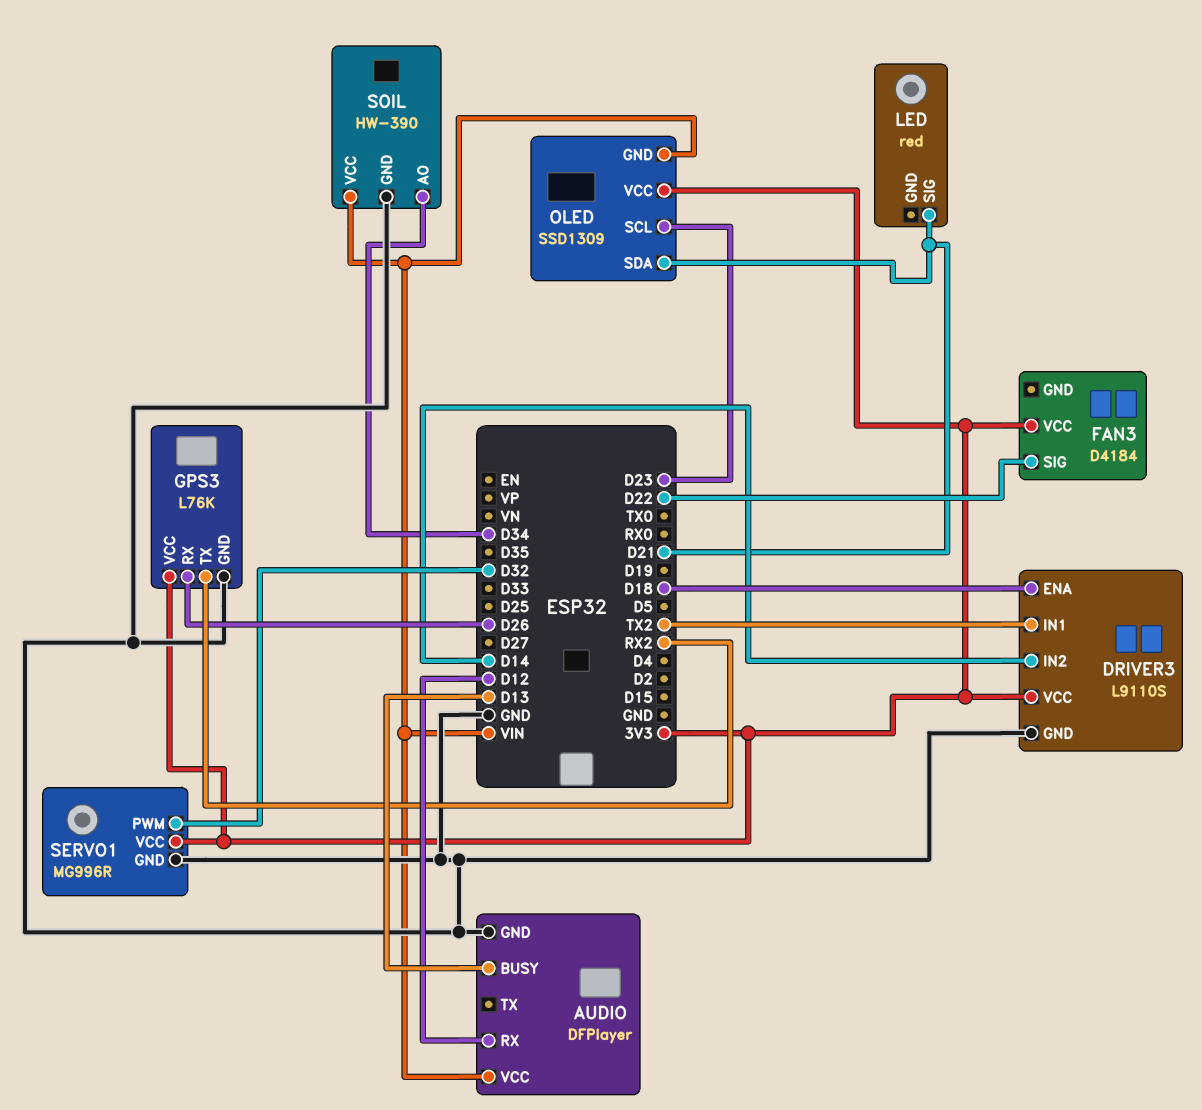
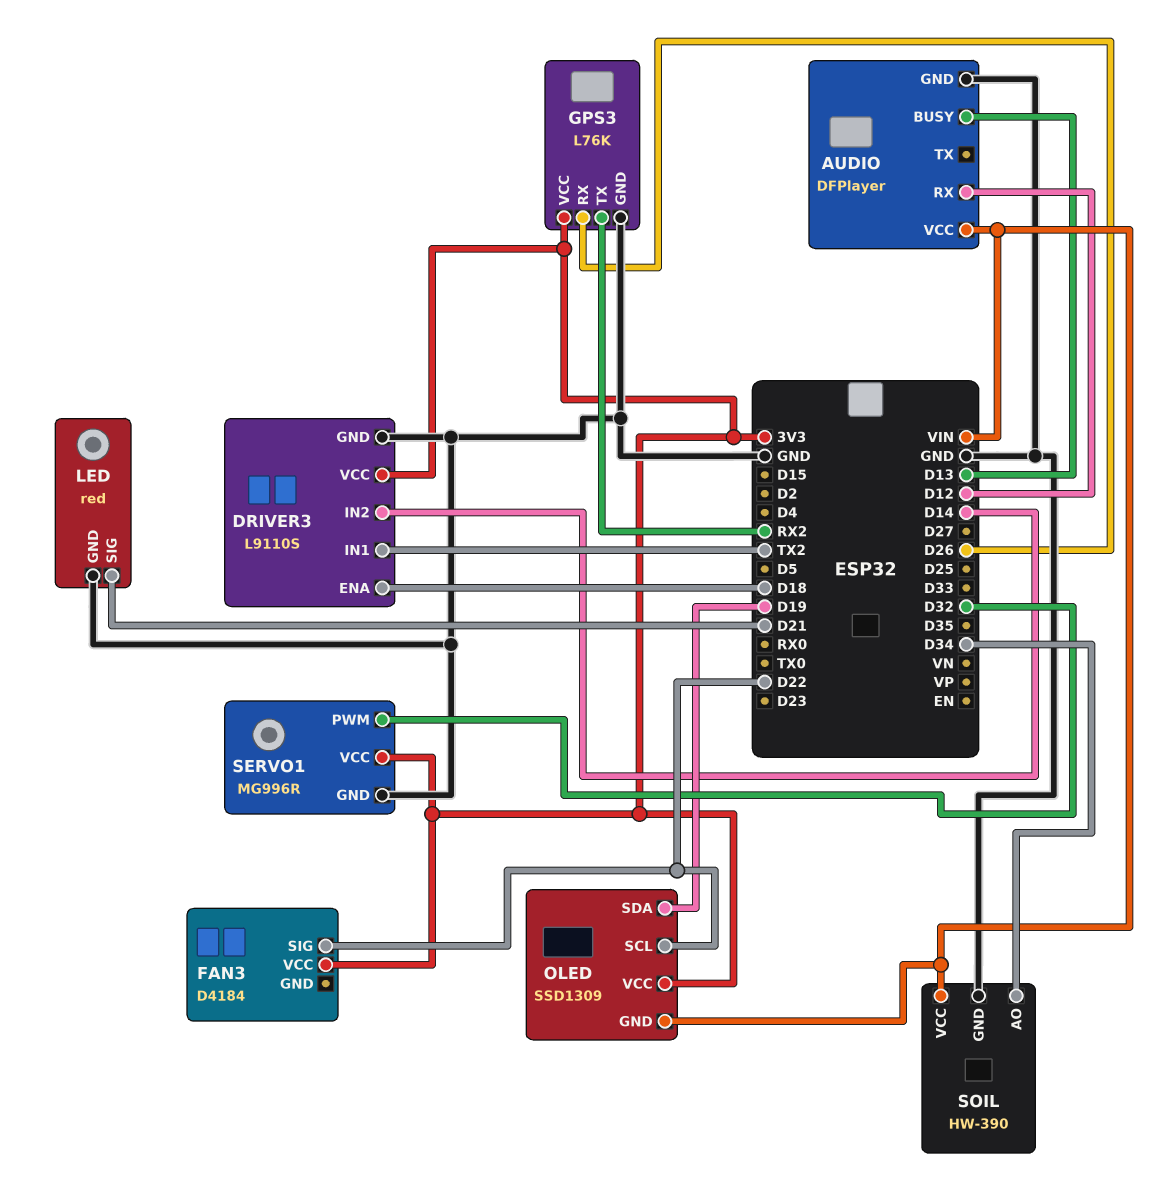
LED pin GND: none -> GND
OLED pin SCL: D23 -> D22
OLED pin SDA: D21 -> D19

